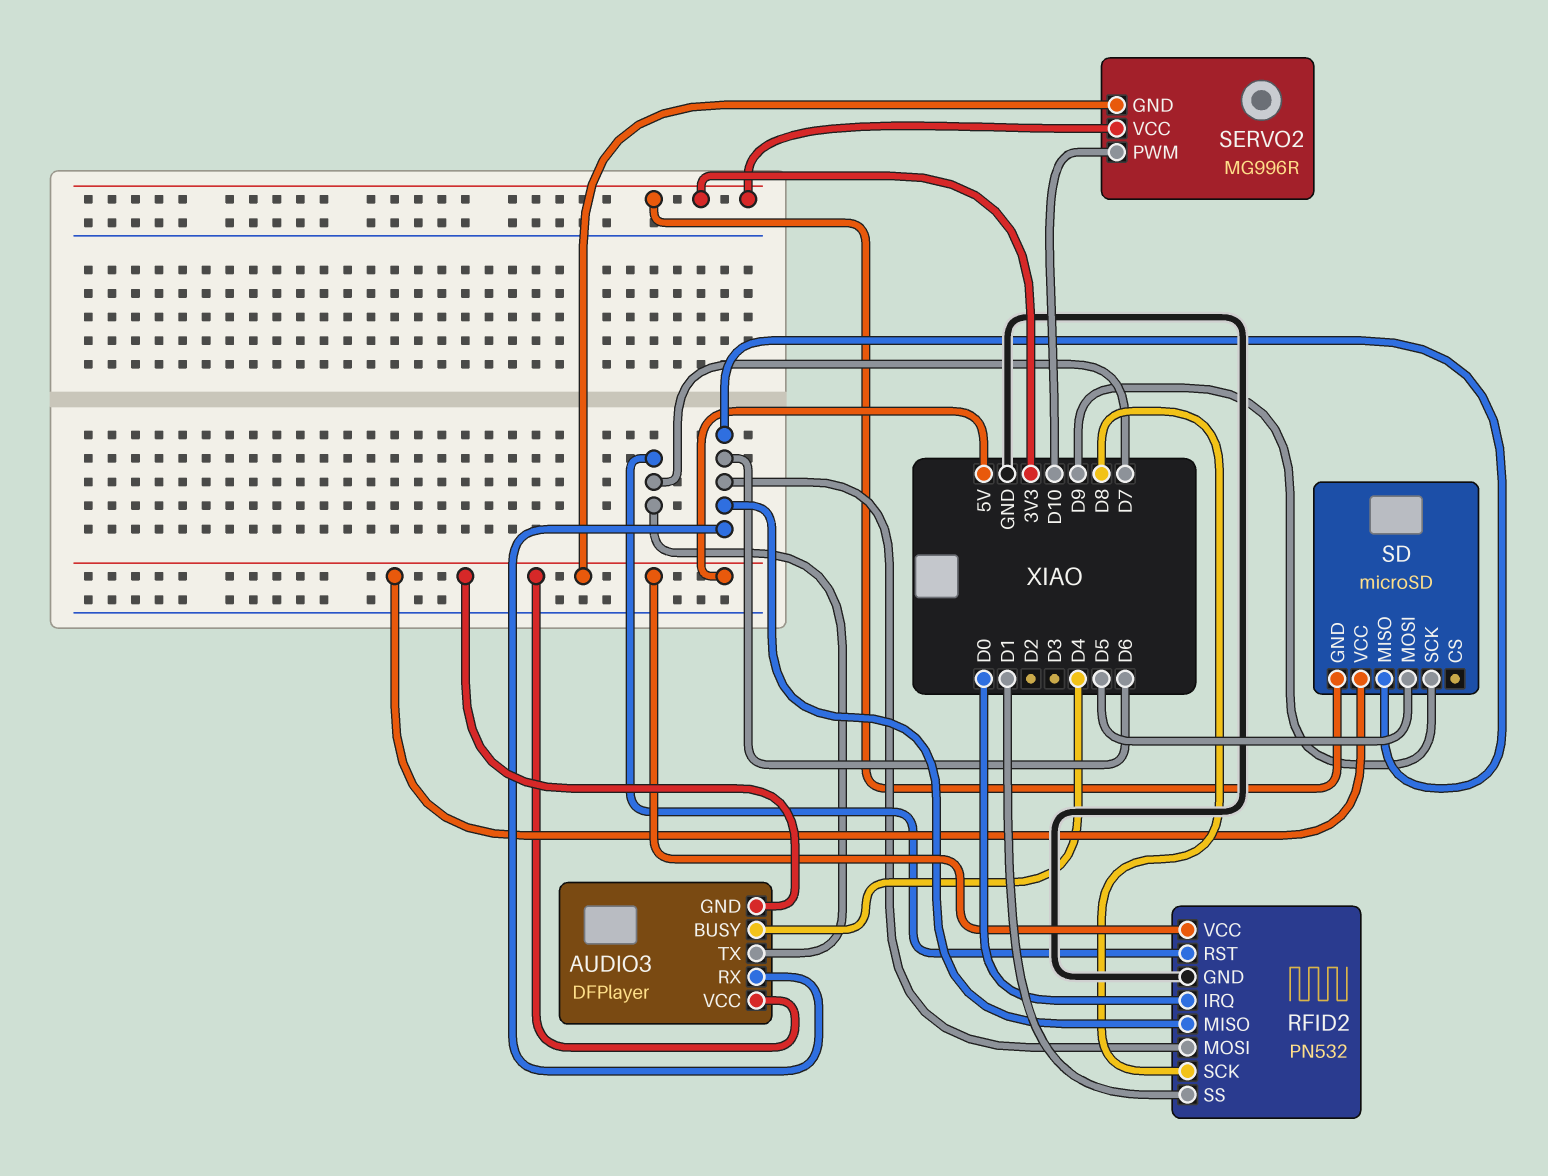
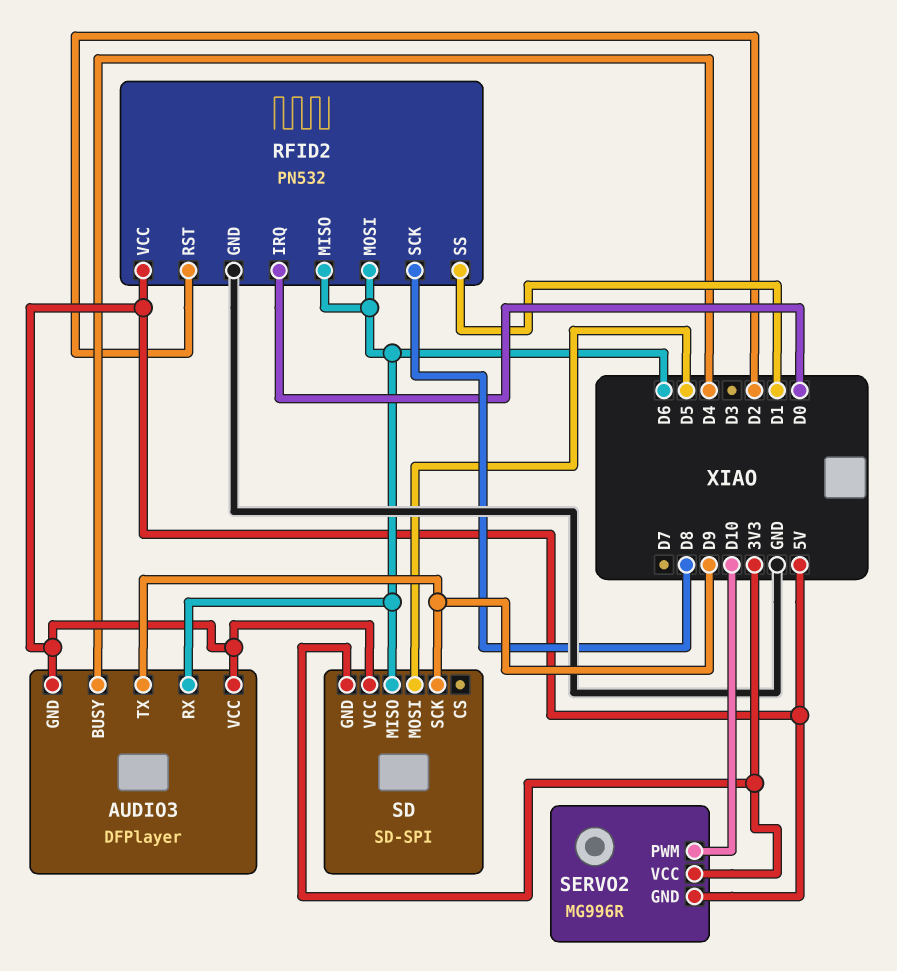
AUDIO3 pin TX: D7 -> D9
RFID2 pin RST: D7 -> D2
SD: microSD -> SD-SPI

